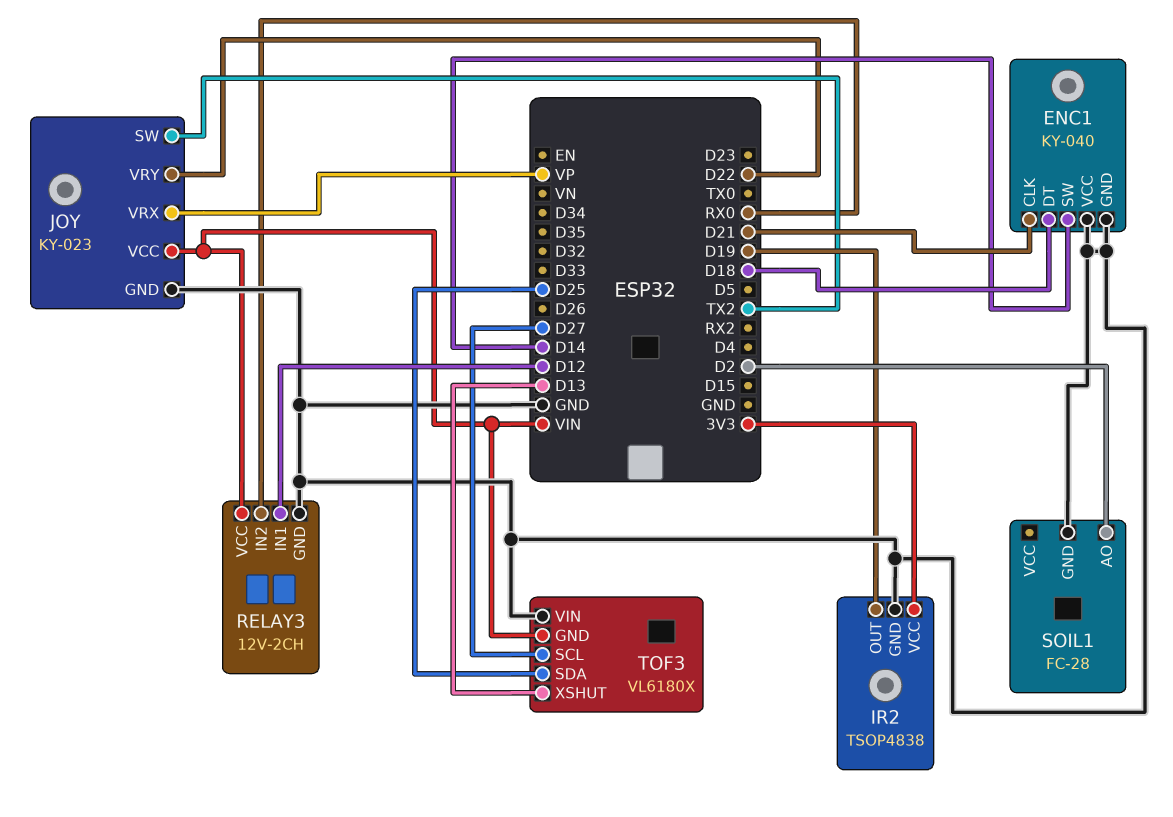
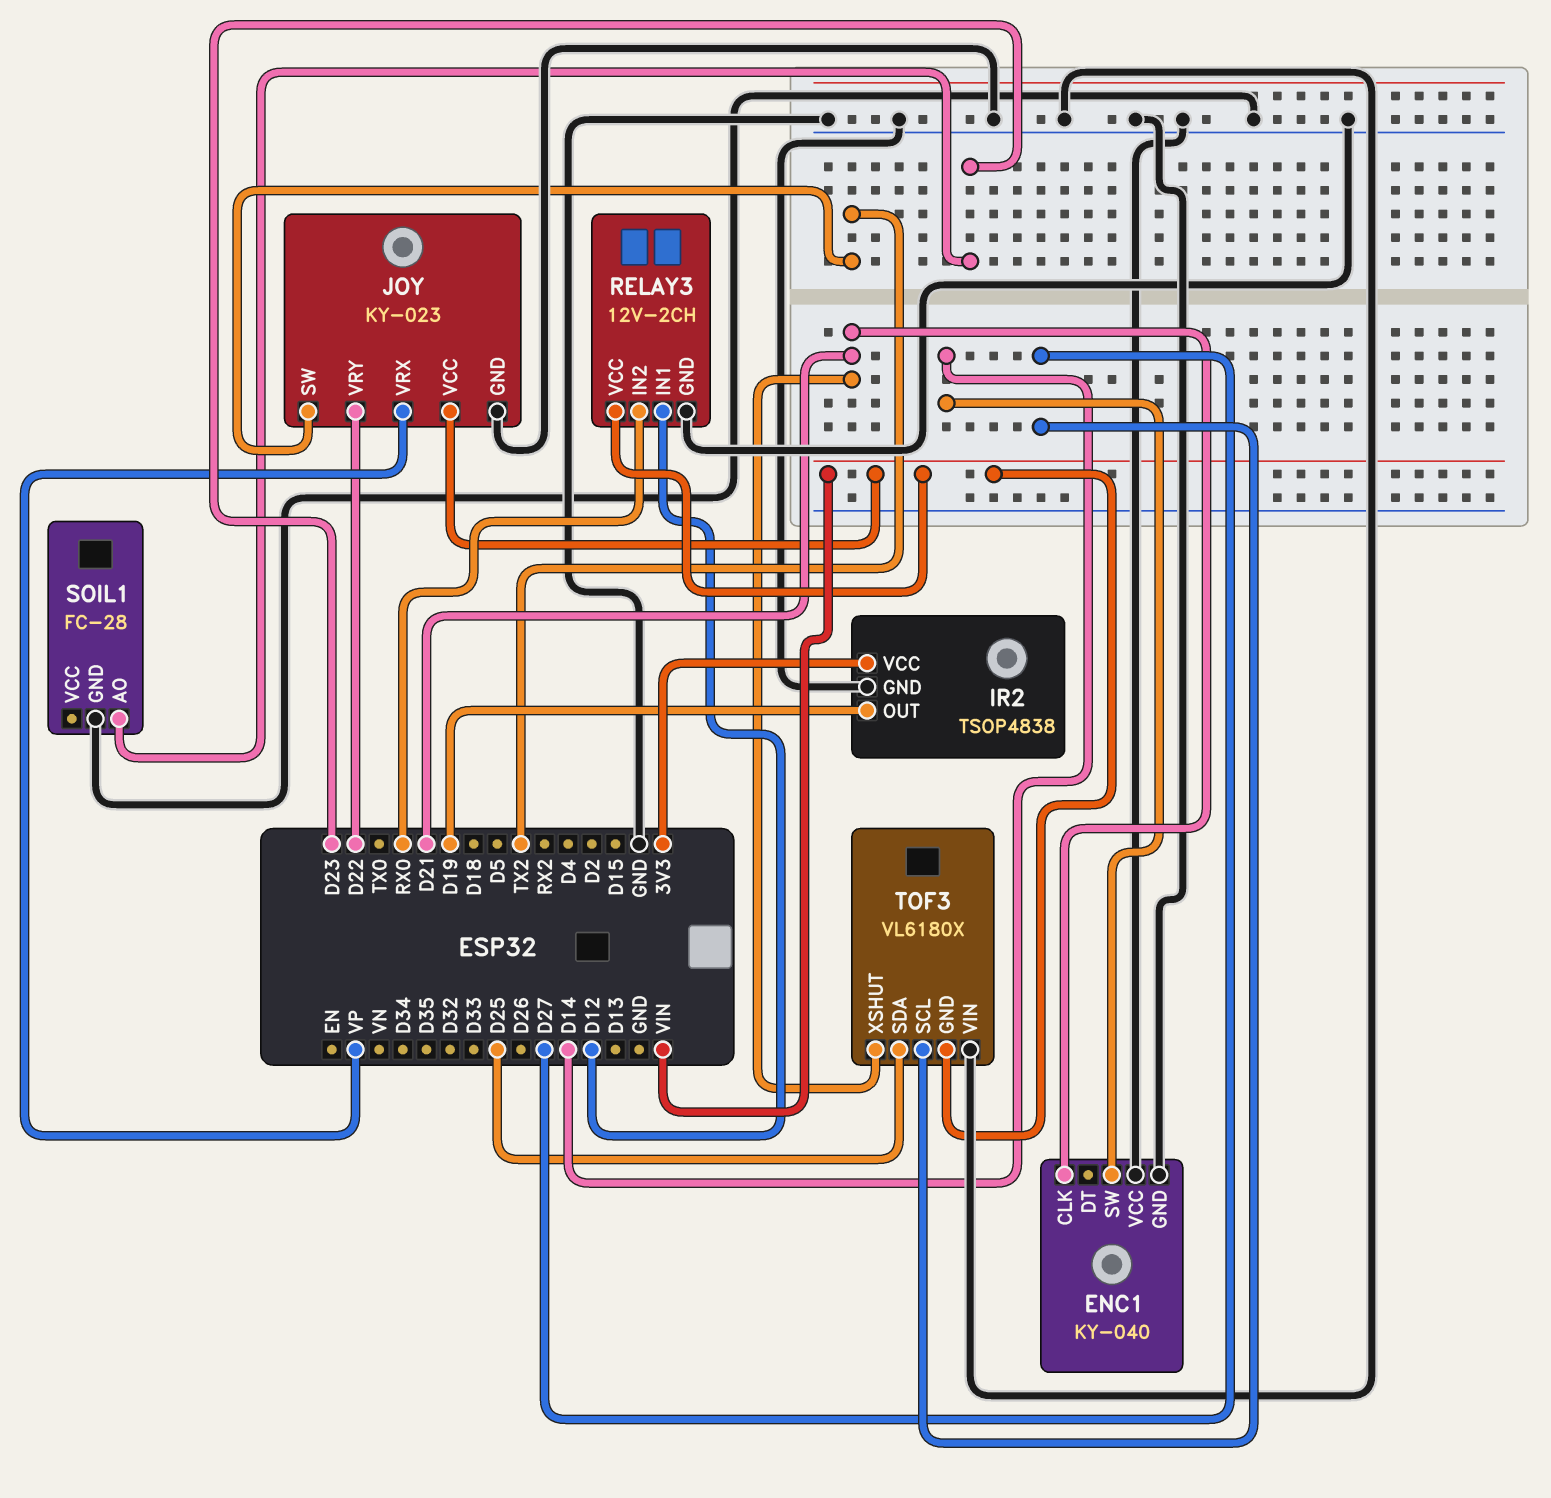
ENC1 pin DT: D18 -> none
SOIL1 pin AO: D2 -> D23
TOF3 pin XSHUT: D13 -> D21

